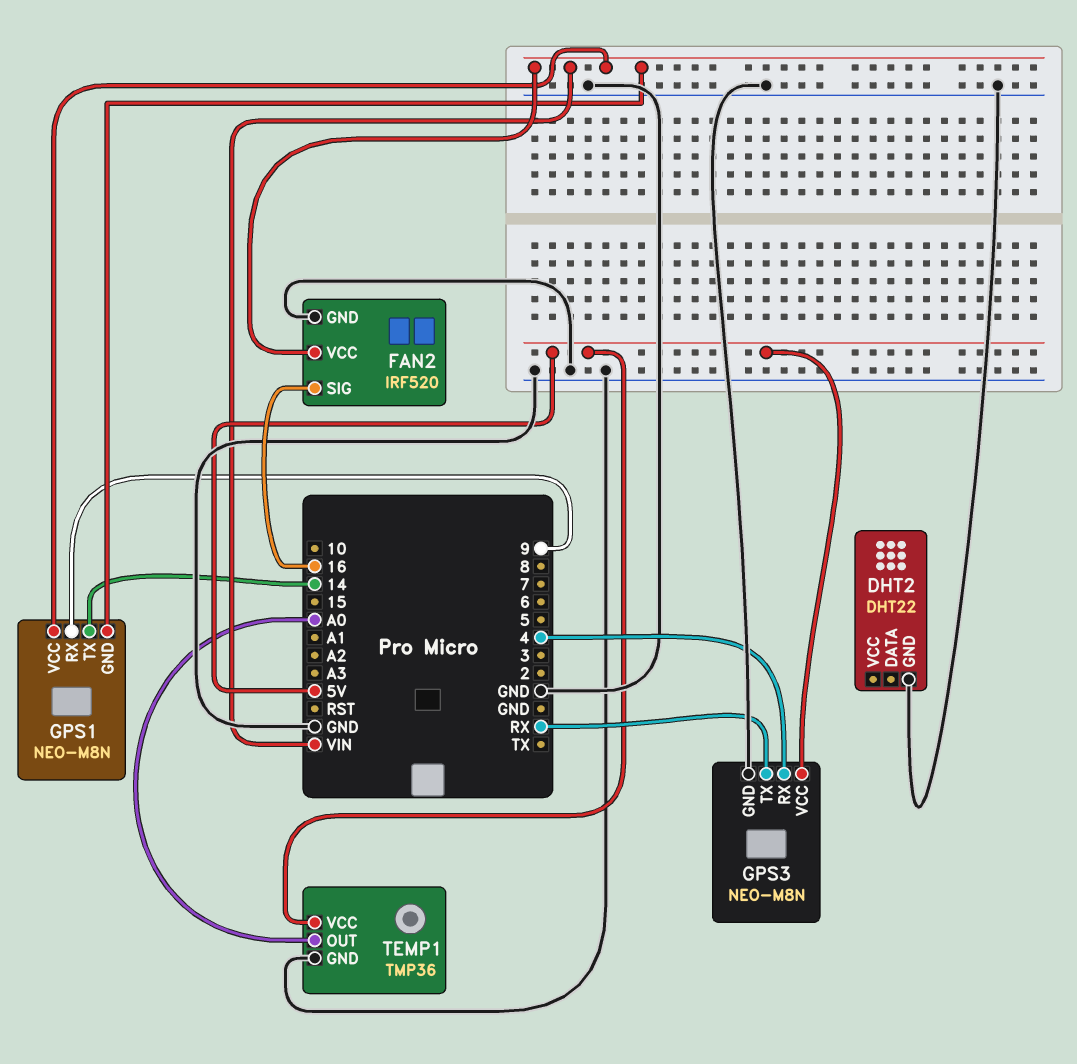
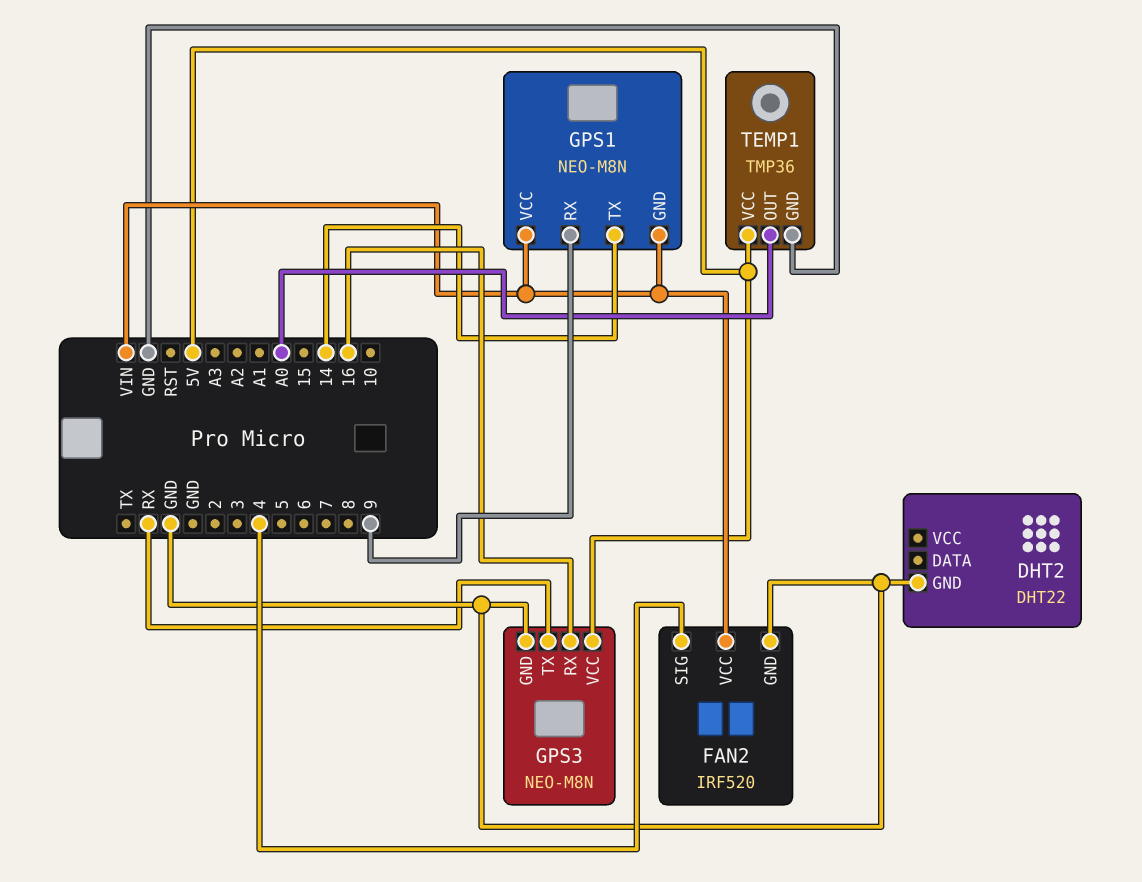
FAN2 pin SIG: 16 -> 4
GPS3 pin RX: 4 -> 16

